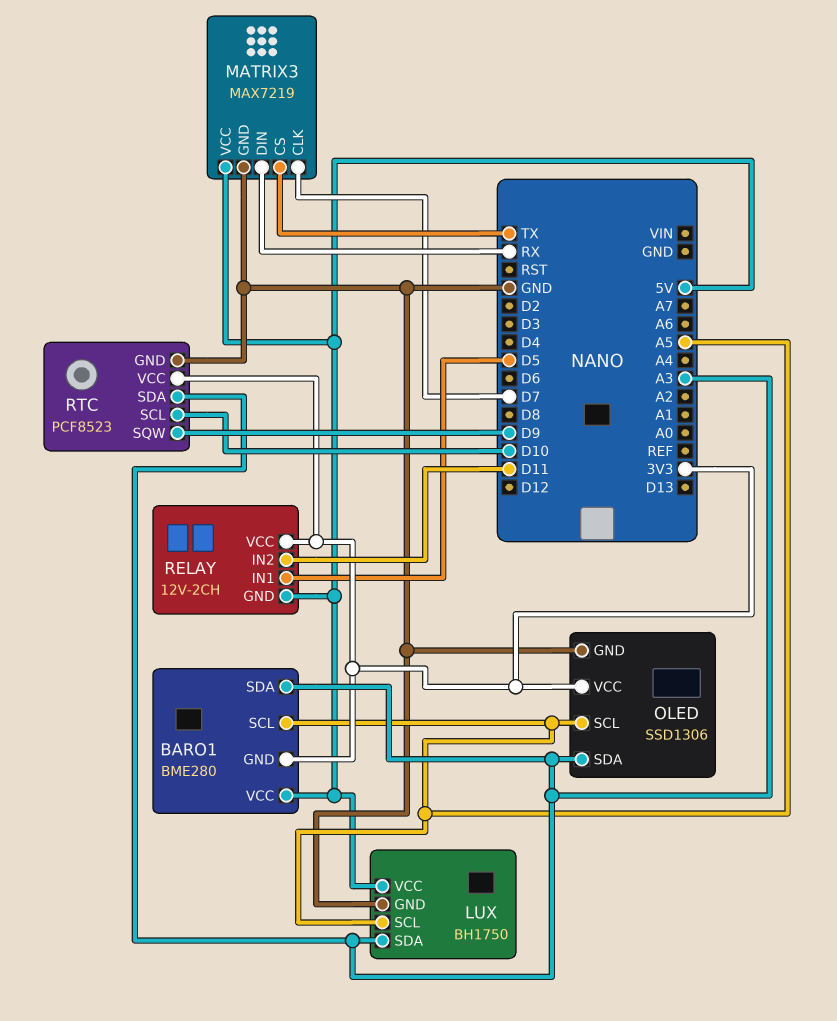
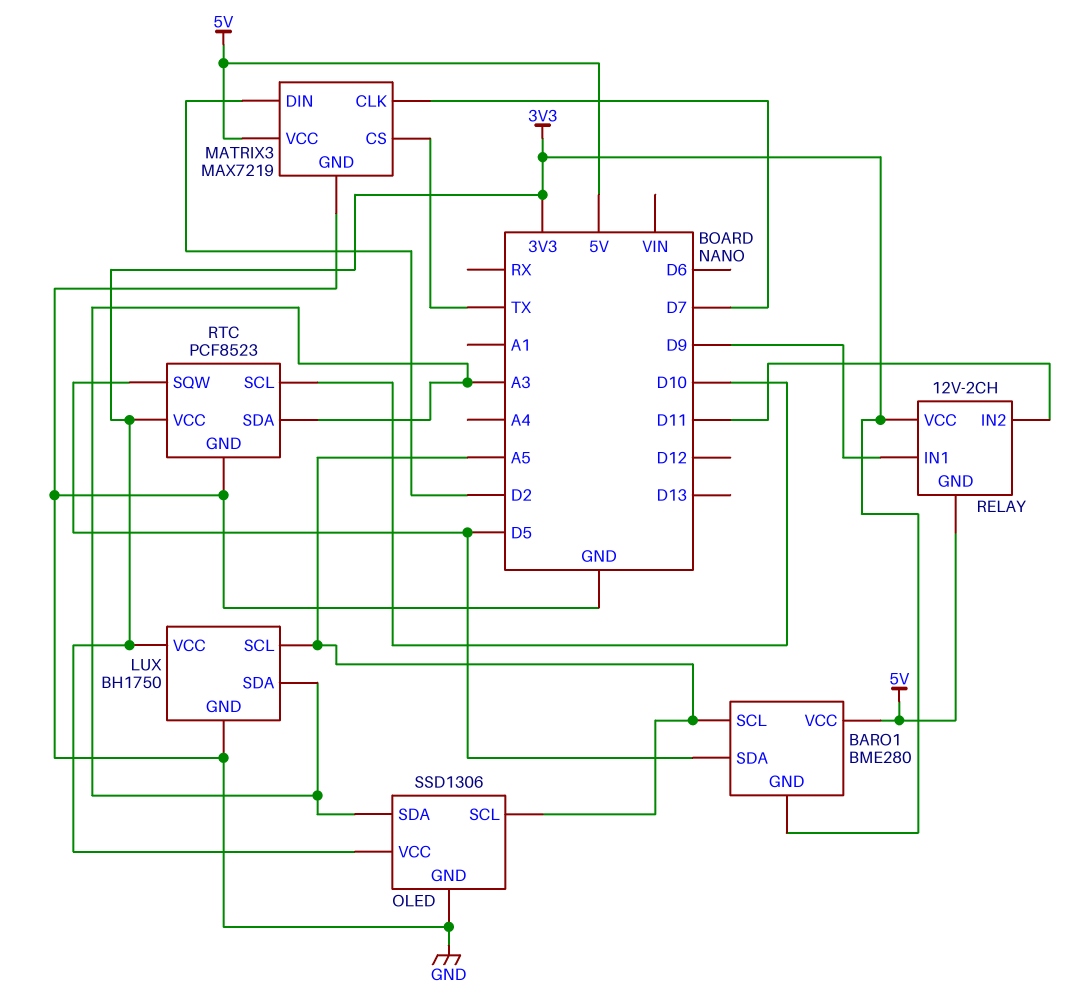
BARO1 pin SDA: A3 -> D5
LUX pin VCC: 5V -> 3V3
MATRIX3 pin DIN: RX -> D2
RELAY pin IN1: D5 -> D9
RTC pin SQW: D9 -> D5

